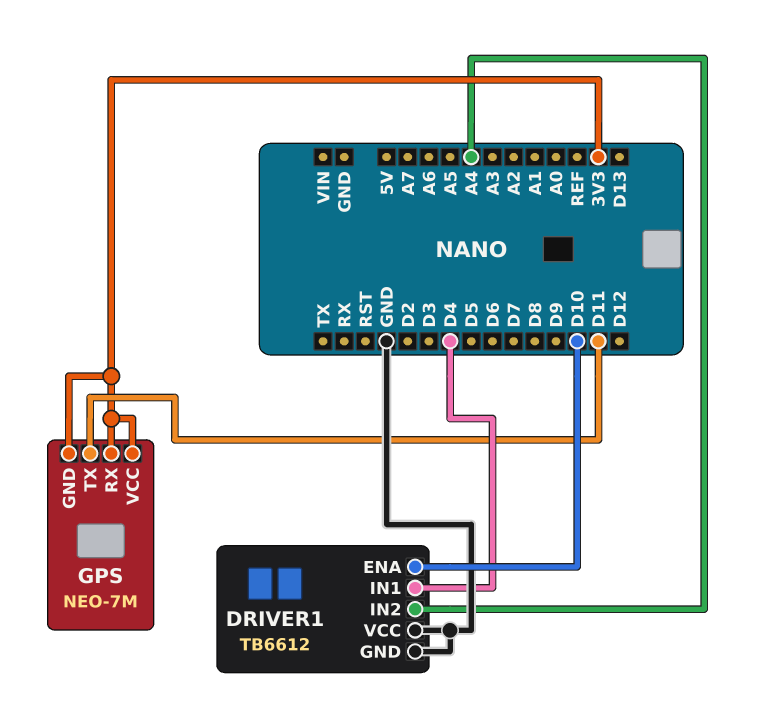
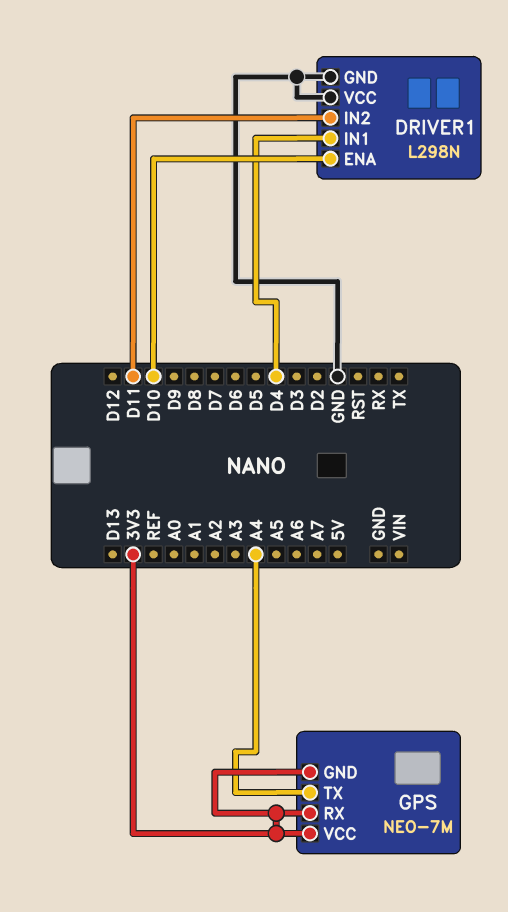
DRIVER1: TB6612 -> L298N
DRIVER1 pin IN2: A4 -> D11
GPS pin TX: D11 -> A4

